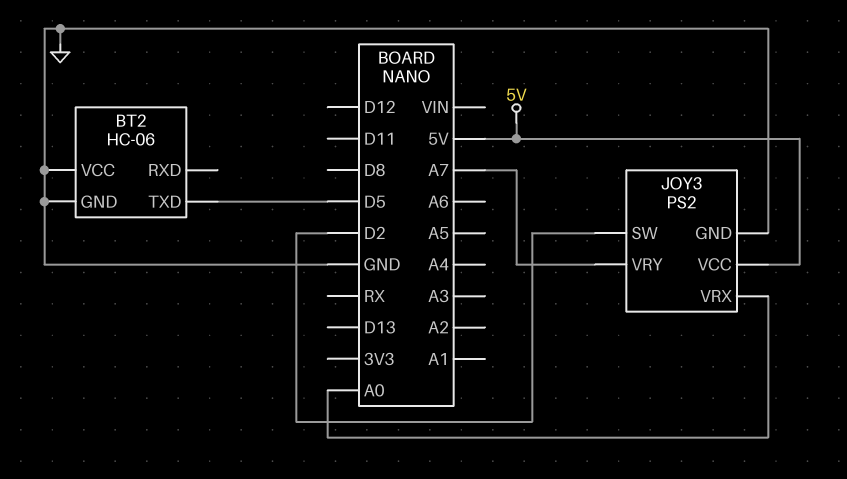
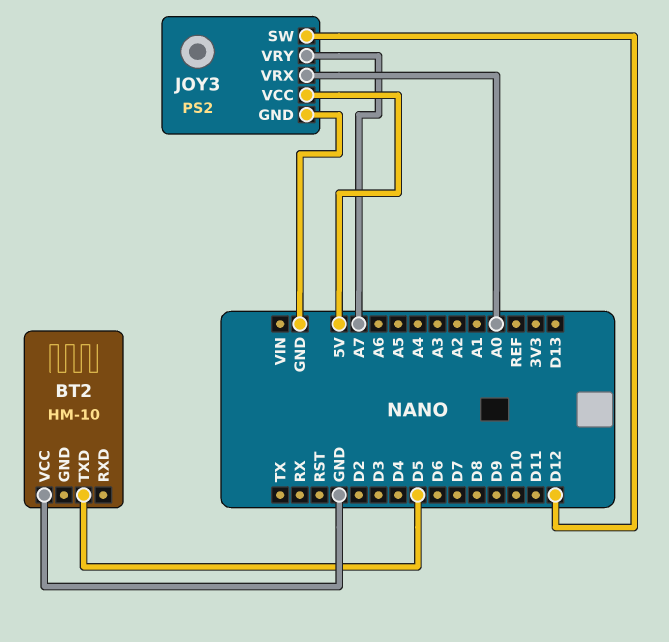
BT2: HC-06 -> HM-10
BT2 pin GND: GND -> none
JOY3 pin SW: D2 -> D12

